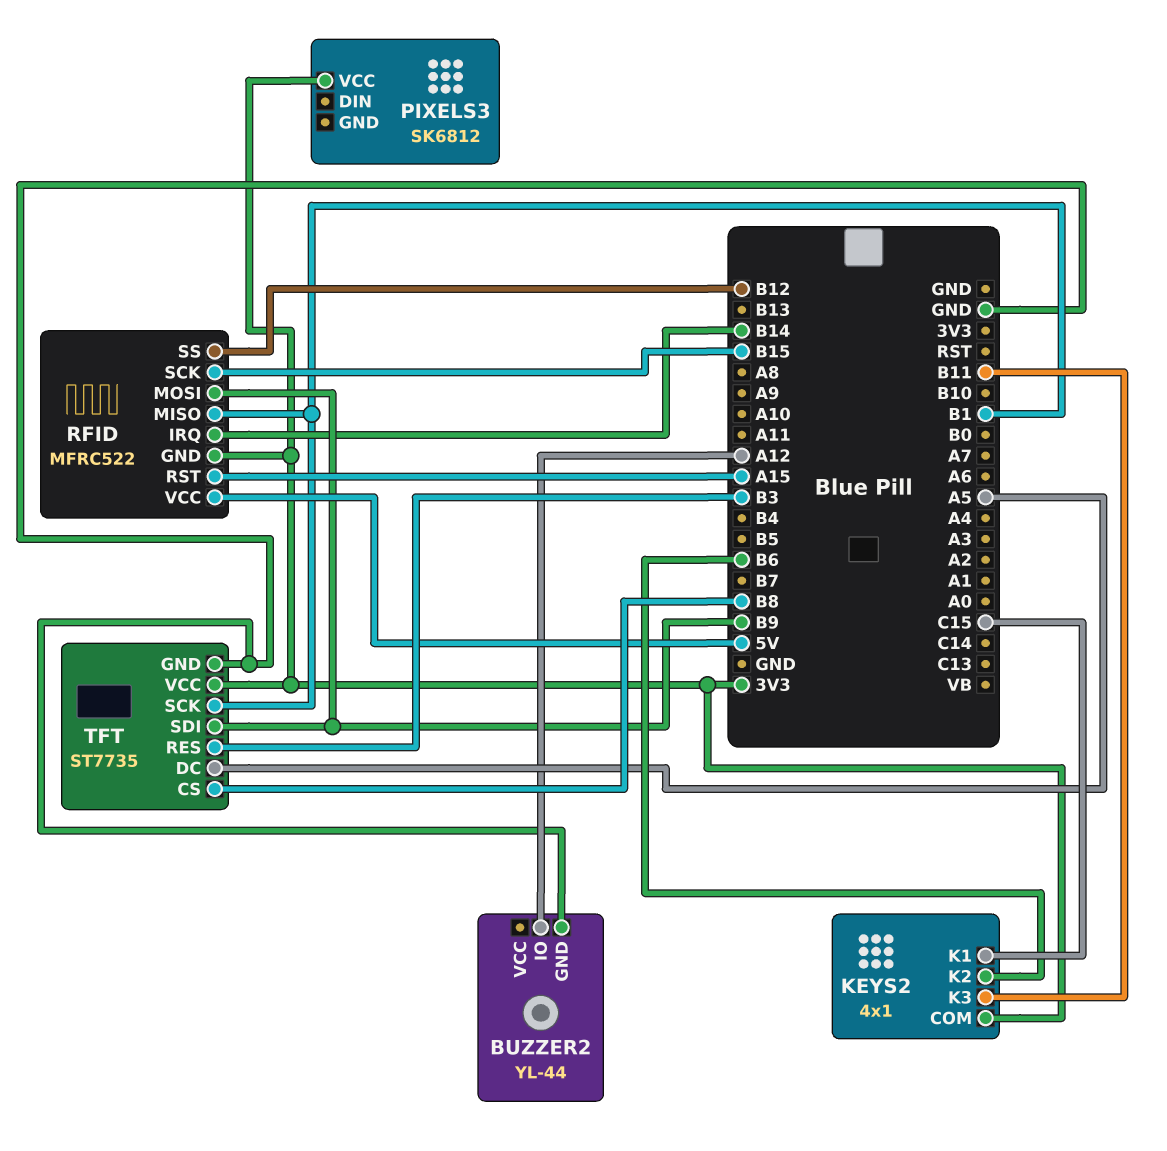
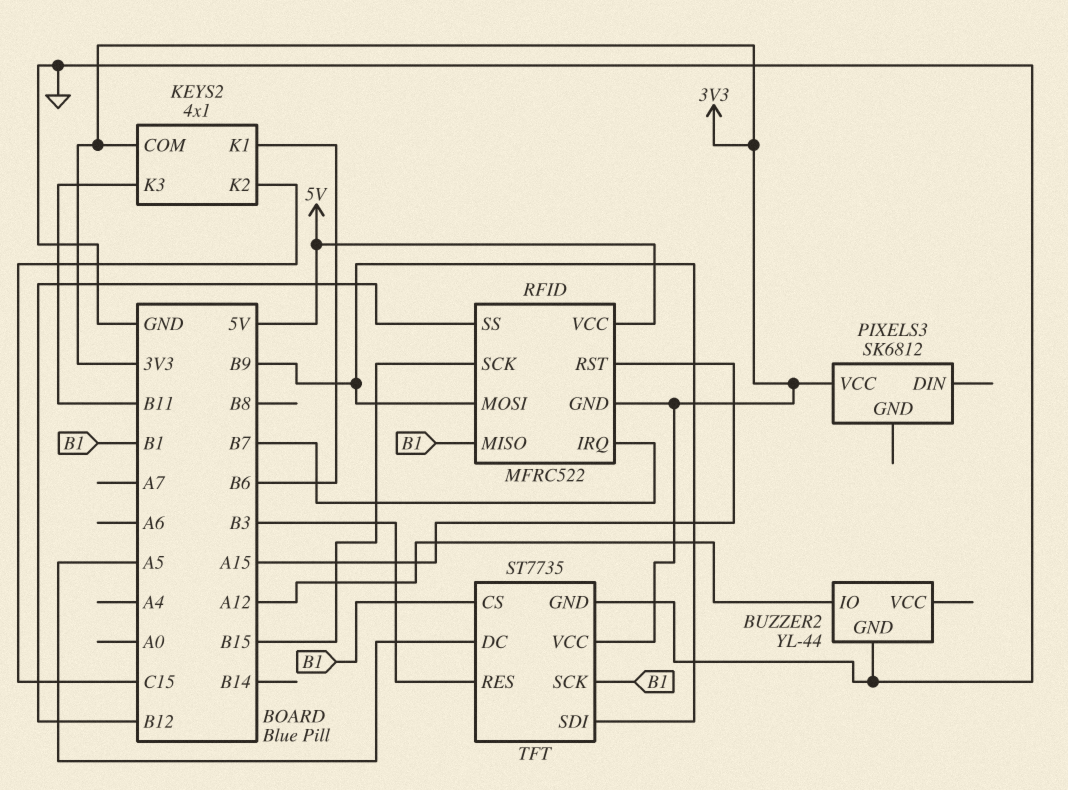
KEYS2 pin K1: C15 -> B6
KEYS2 pin K2: B6 -> C15
RFID pin IRQ: B14 -> B7
TFT pin CS: B8 -> B1

